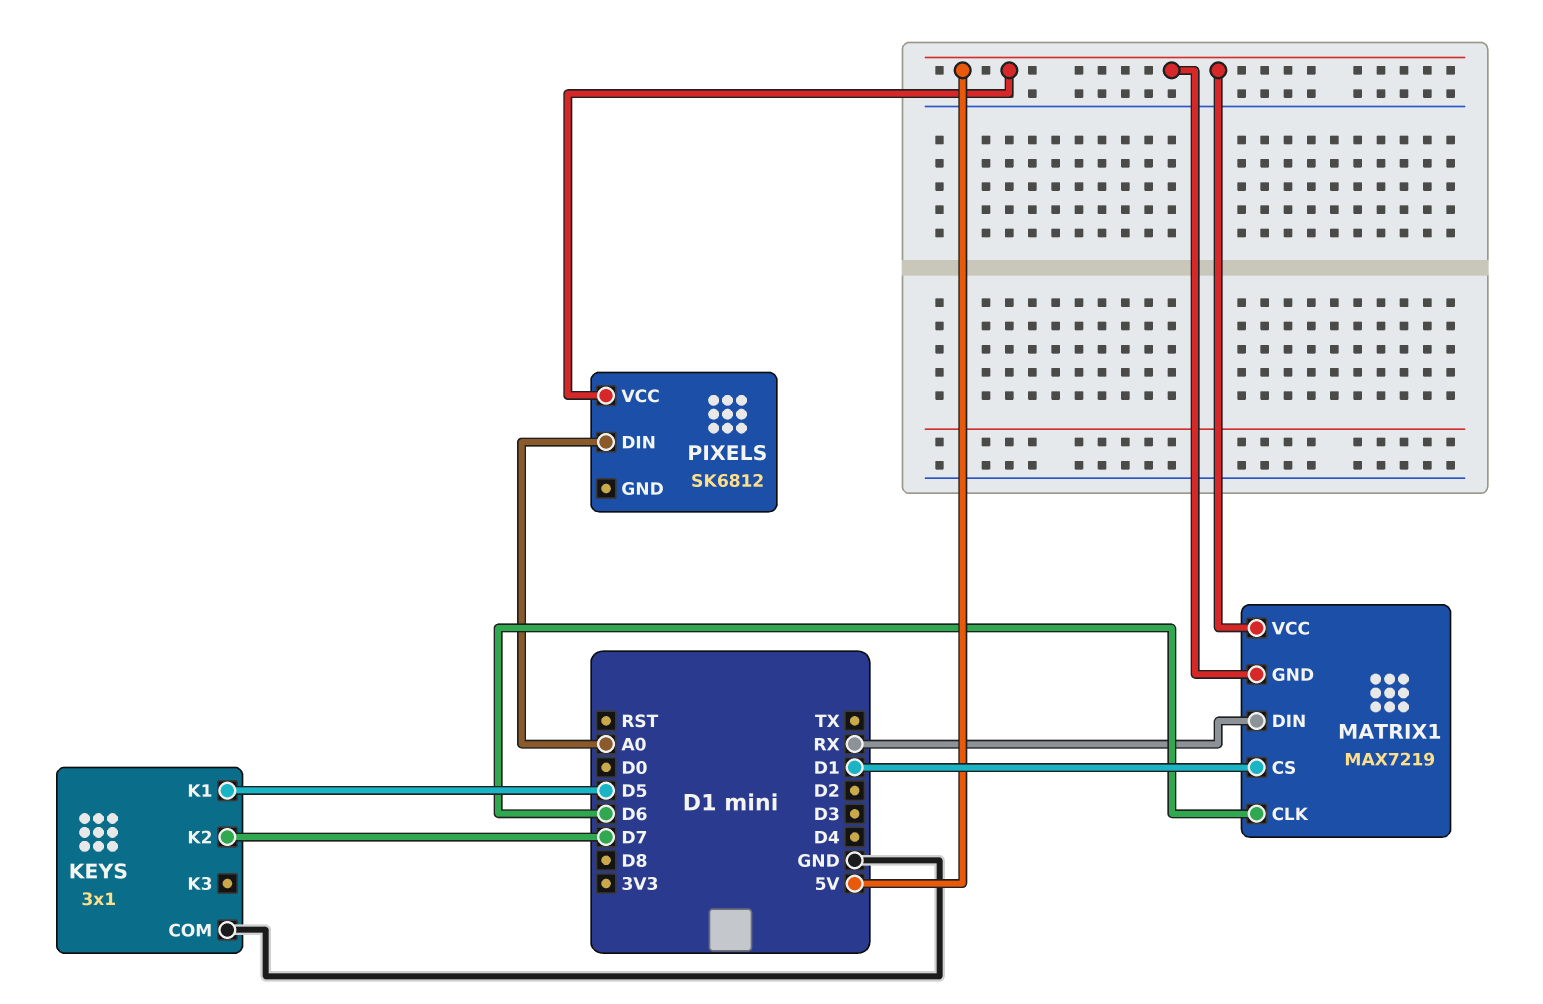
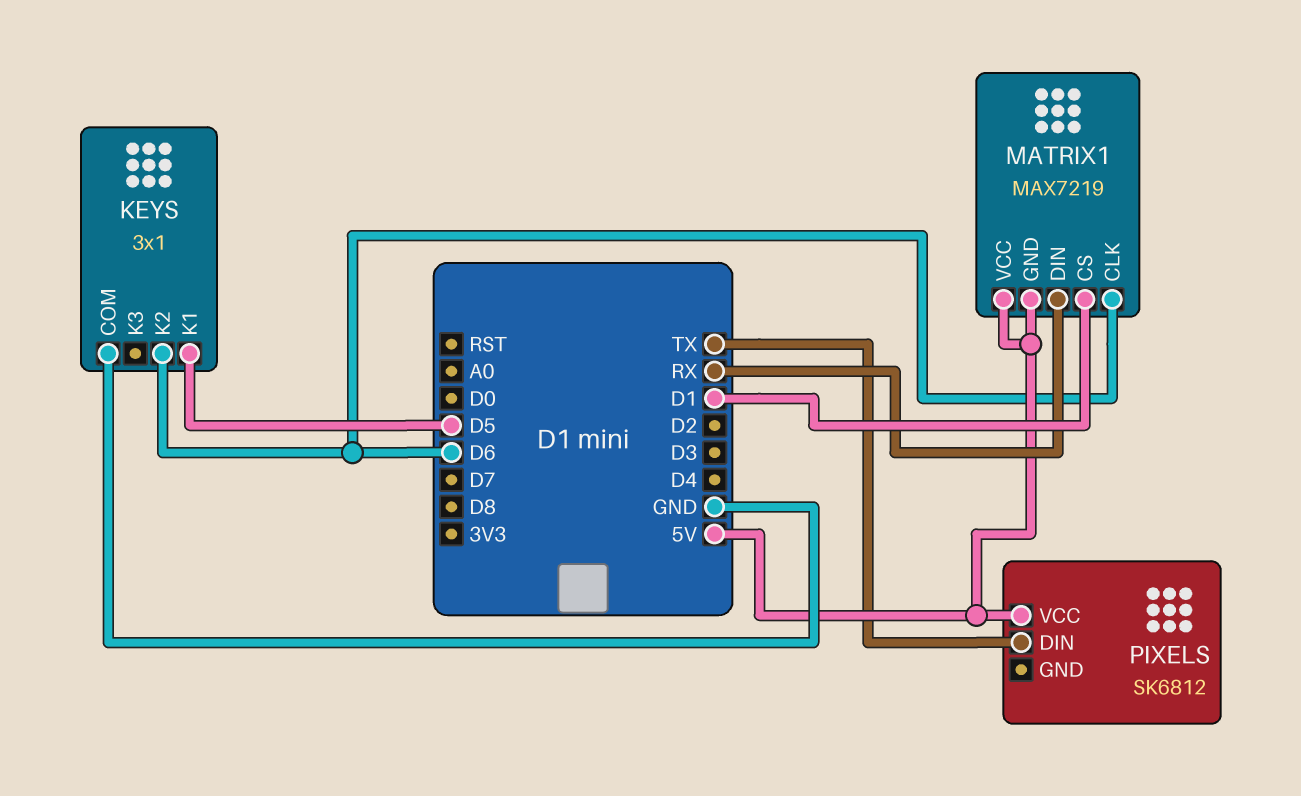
KEYS pin K2: D7 -> D6
PIXELS pin DIN: A0 -> TX

